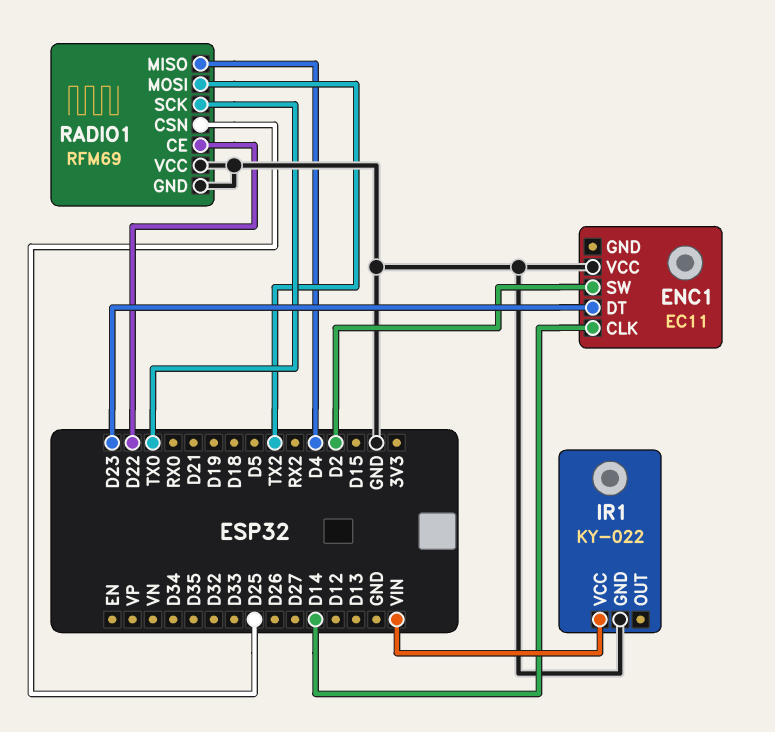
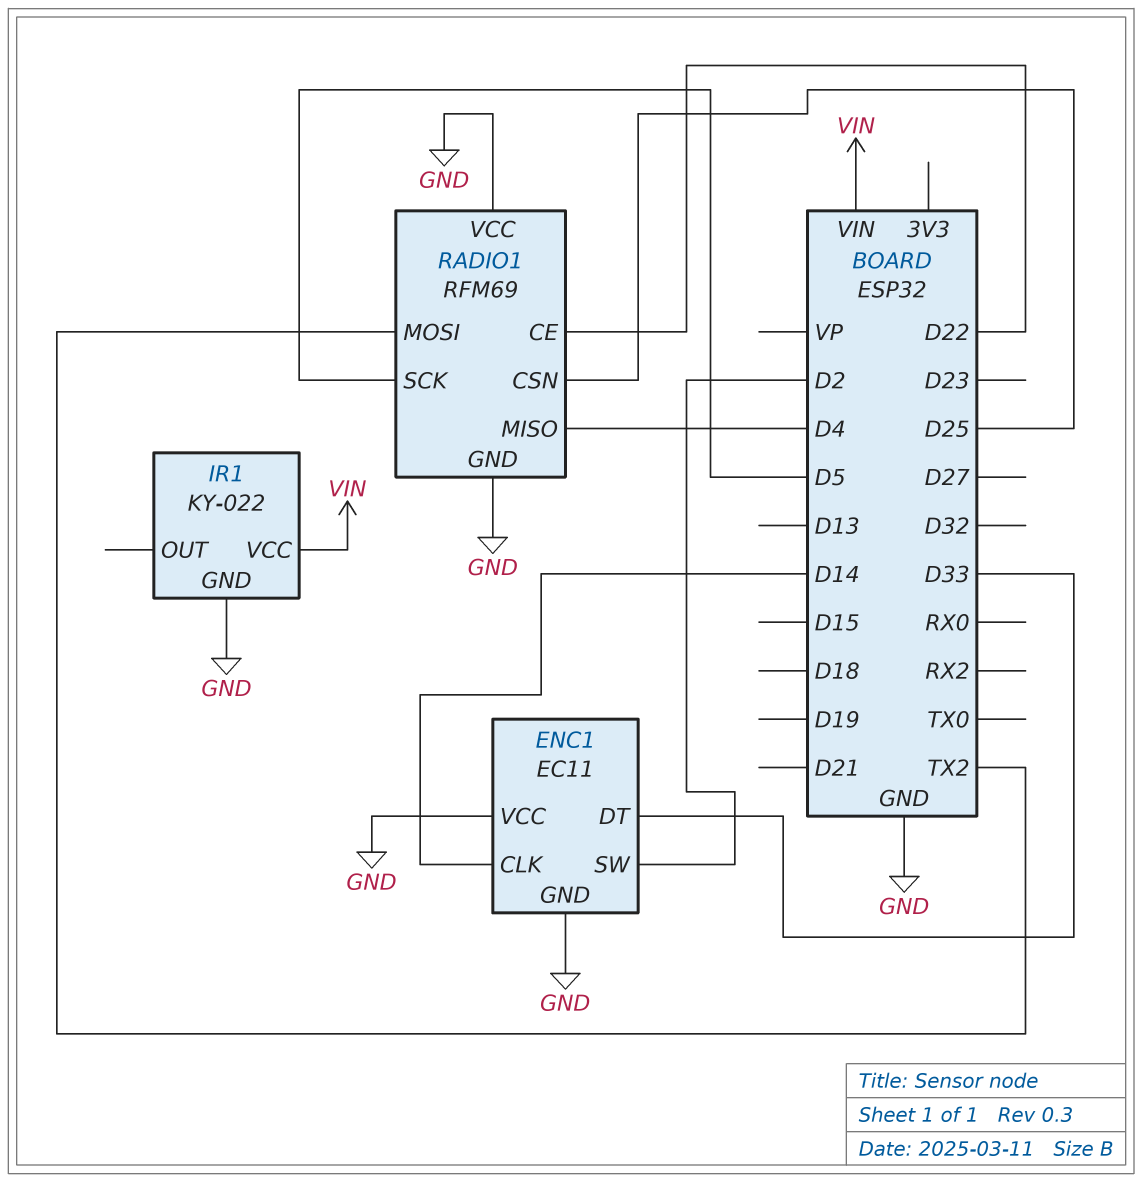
ENC1 pin DT: D23 -> D33
ENC1 pin GND: none -> GND
RADIO1 pin SCK: TX0 -> D5

